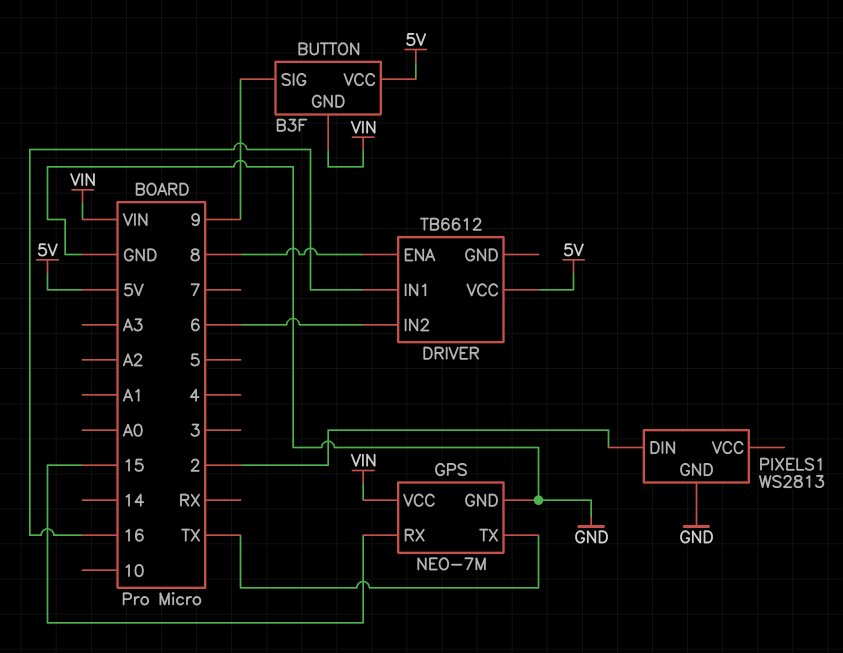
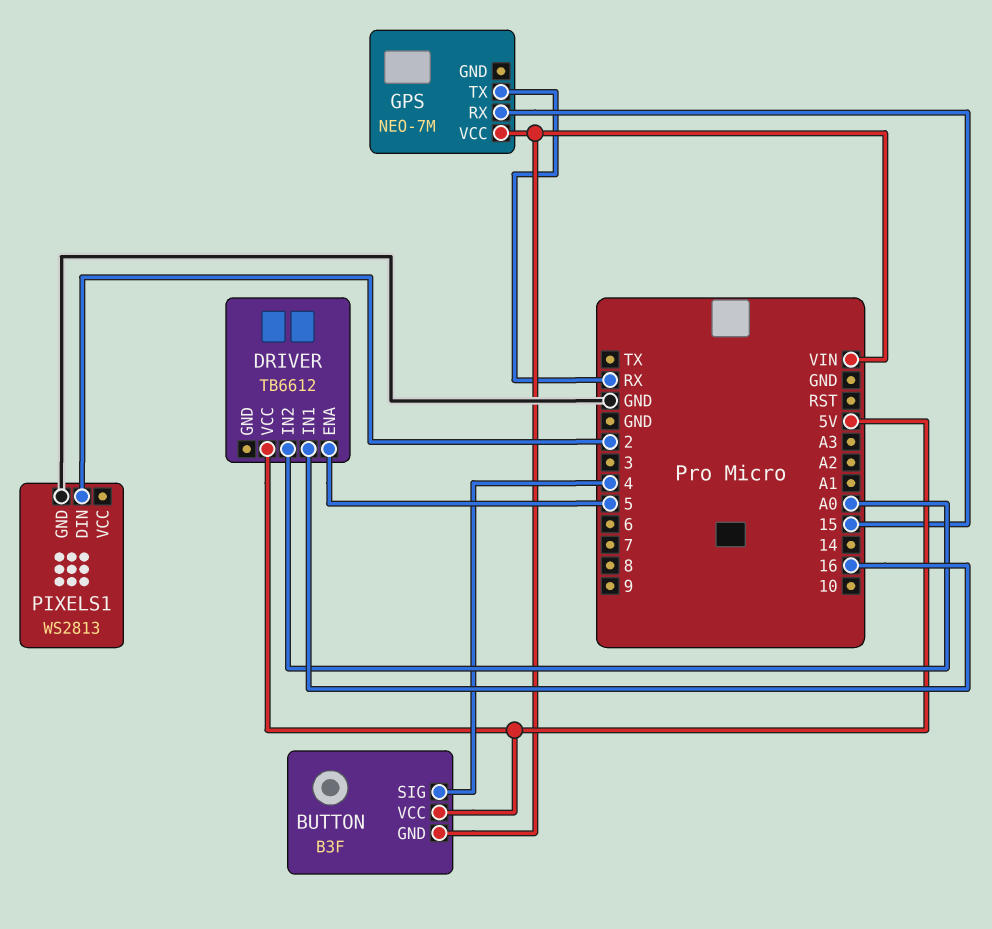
BUTTON pin SIG: 9 -> 4
DRIVER pin ENA: 8 -> 5
DRIVER pin IN2: 6 -> A0
GPS pin GND: GND -> none
GPS pin TX: TX -> RX

